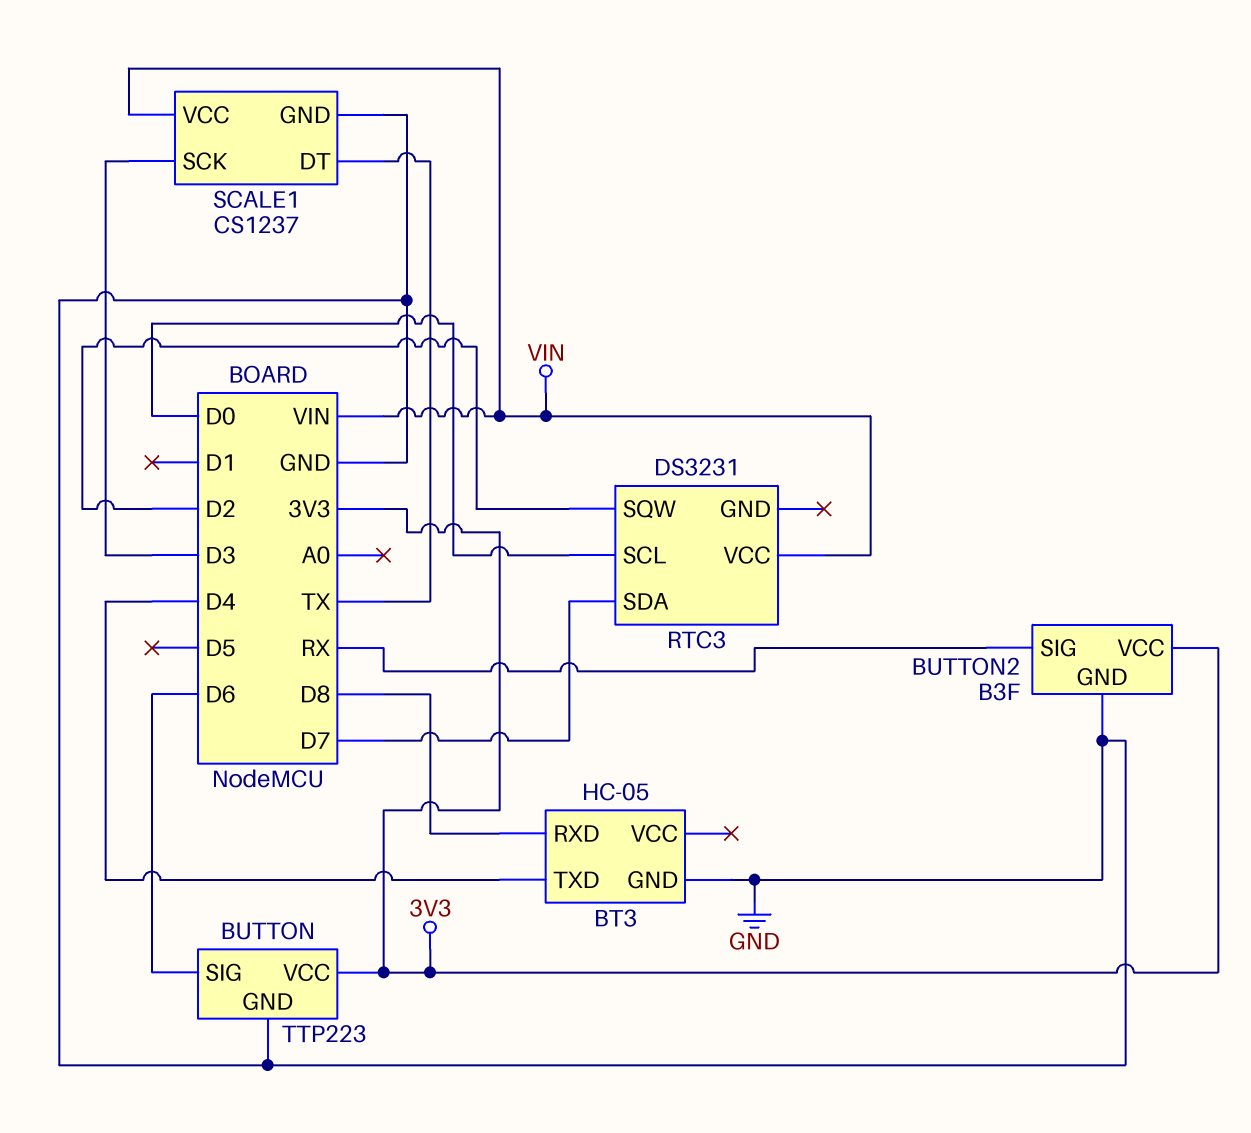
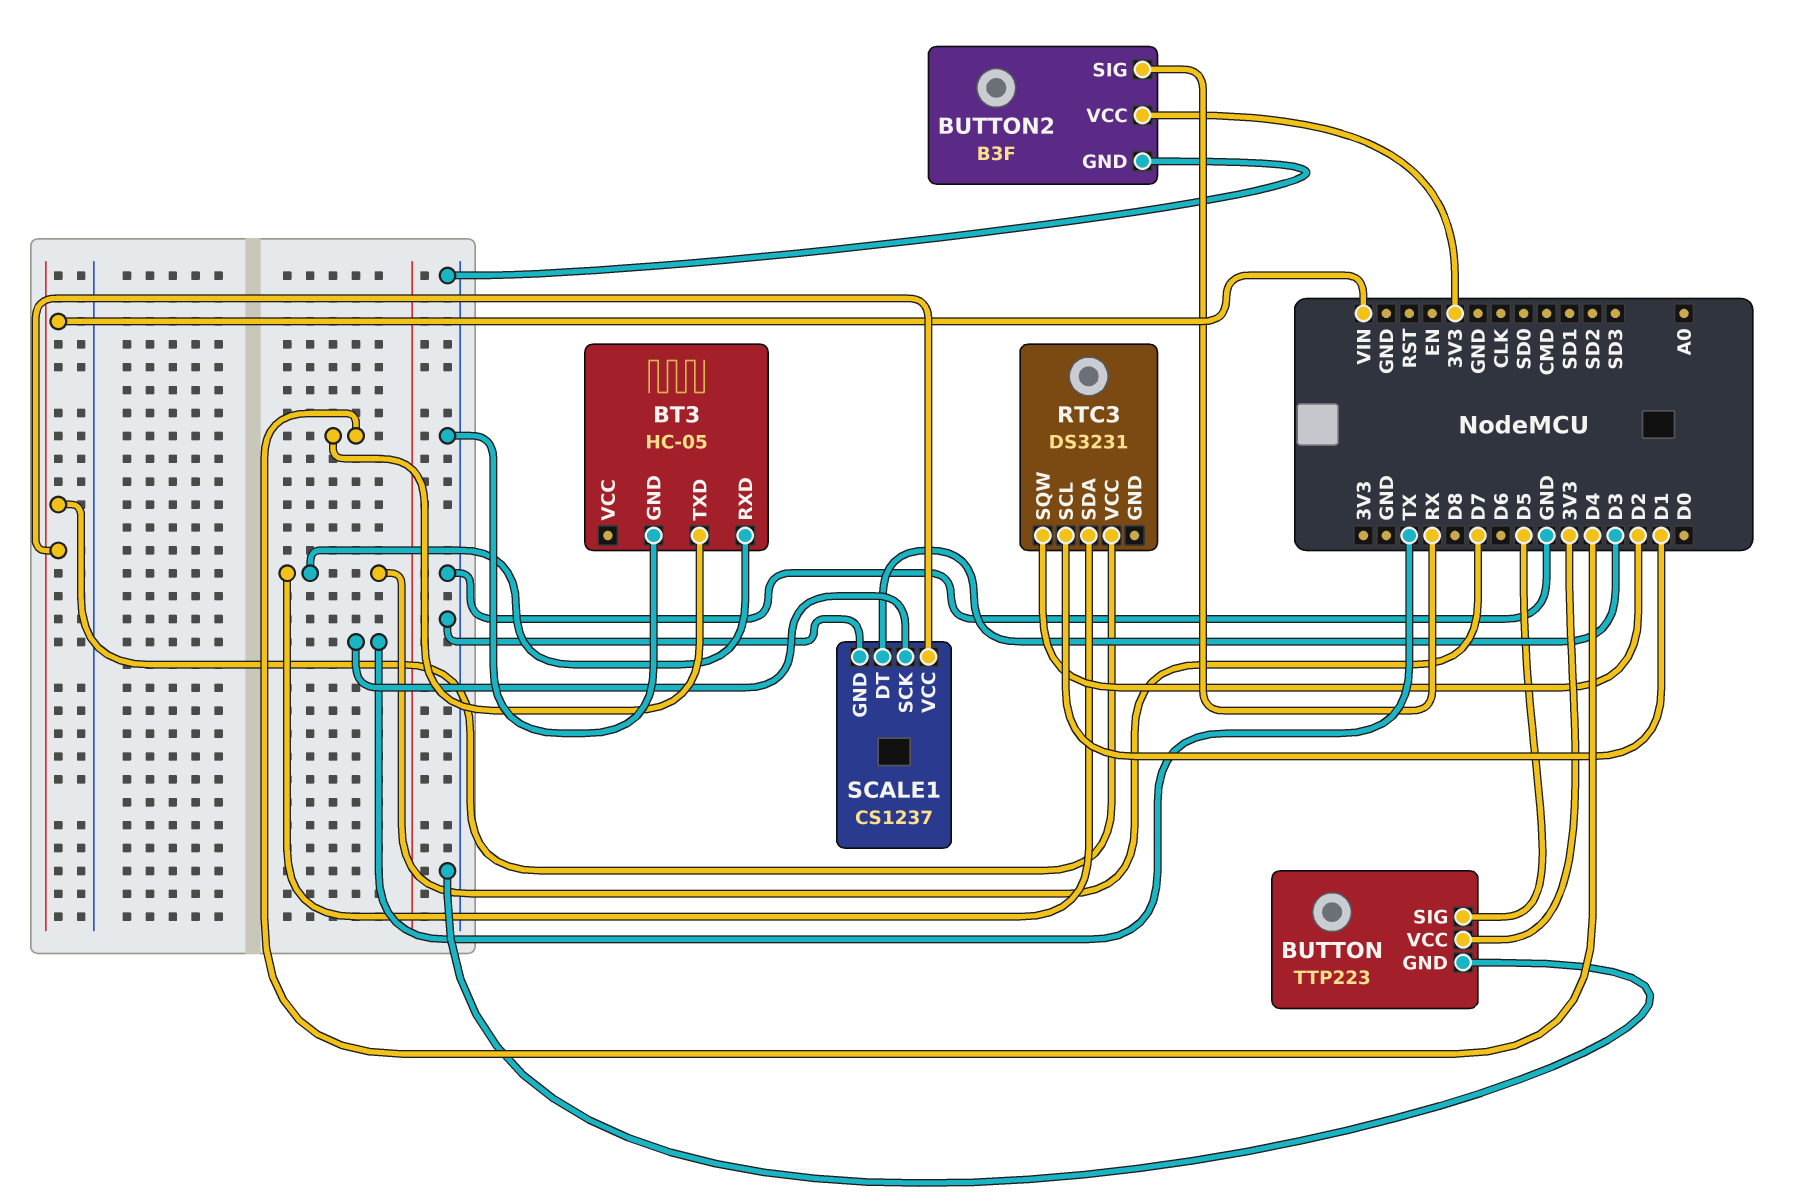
BT3 pin RXD: D8 -> D7
BUTTON pin SIG: D6 -> D5
RTC3 pin SCL: D0 -> D1
SCALE1 pin DT: TX -> D3
SCALE1 pin SCK: D3 -> TX

